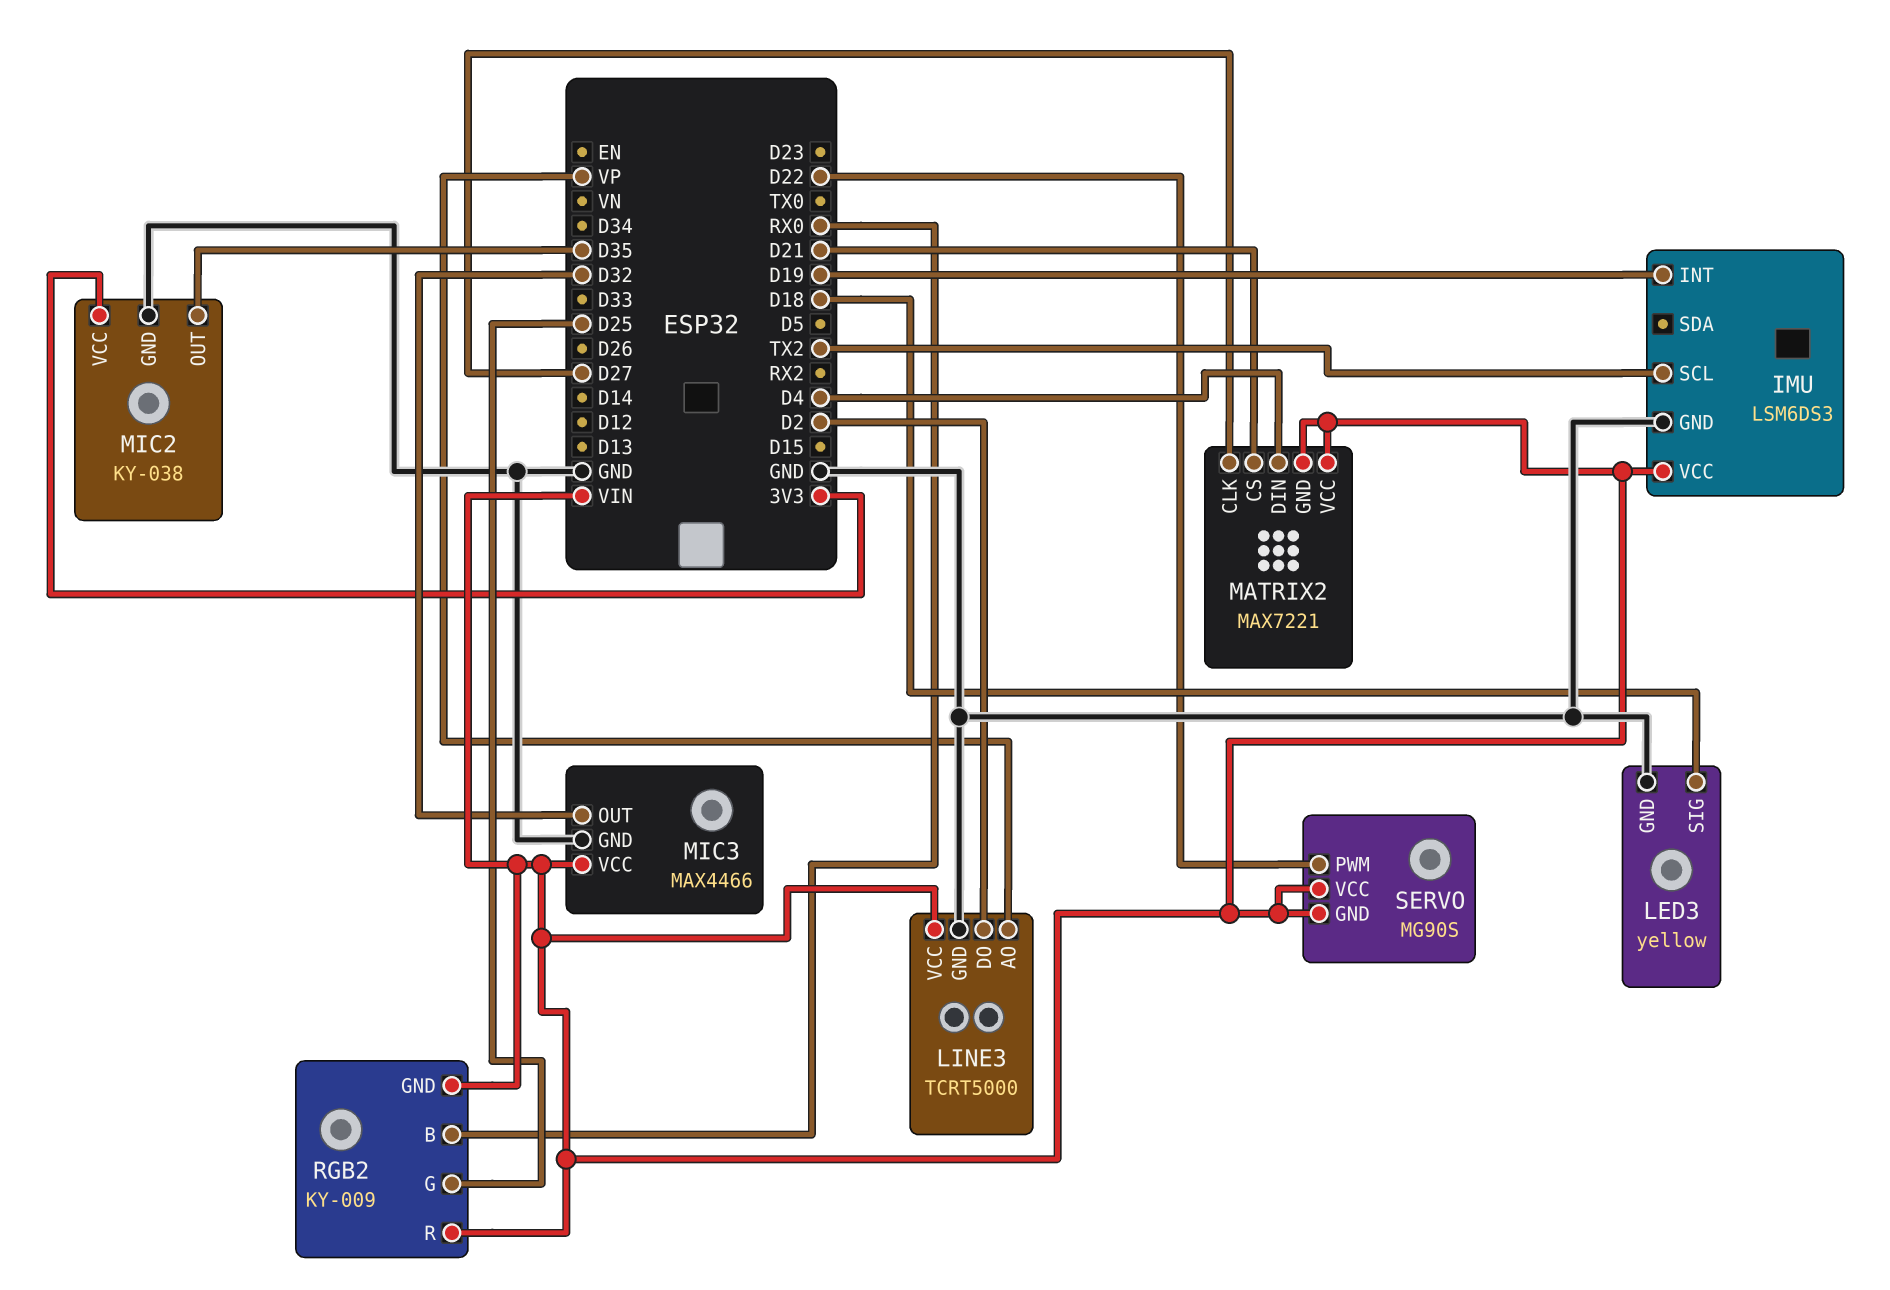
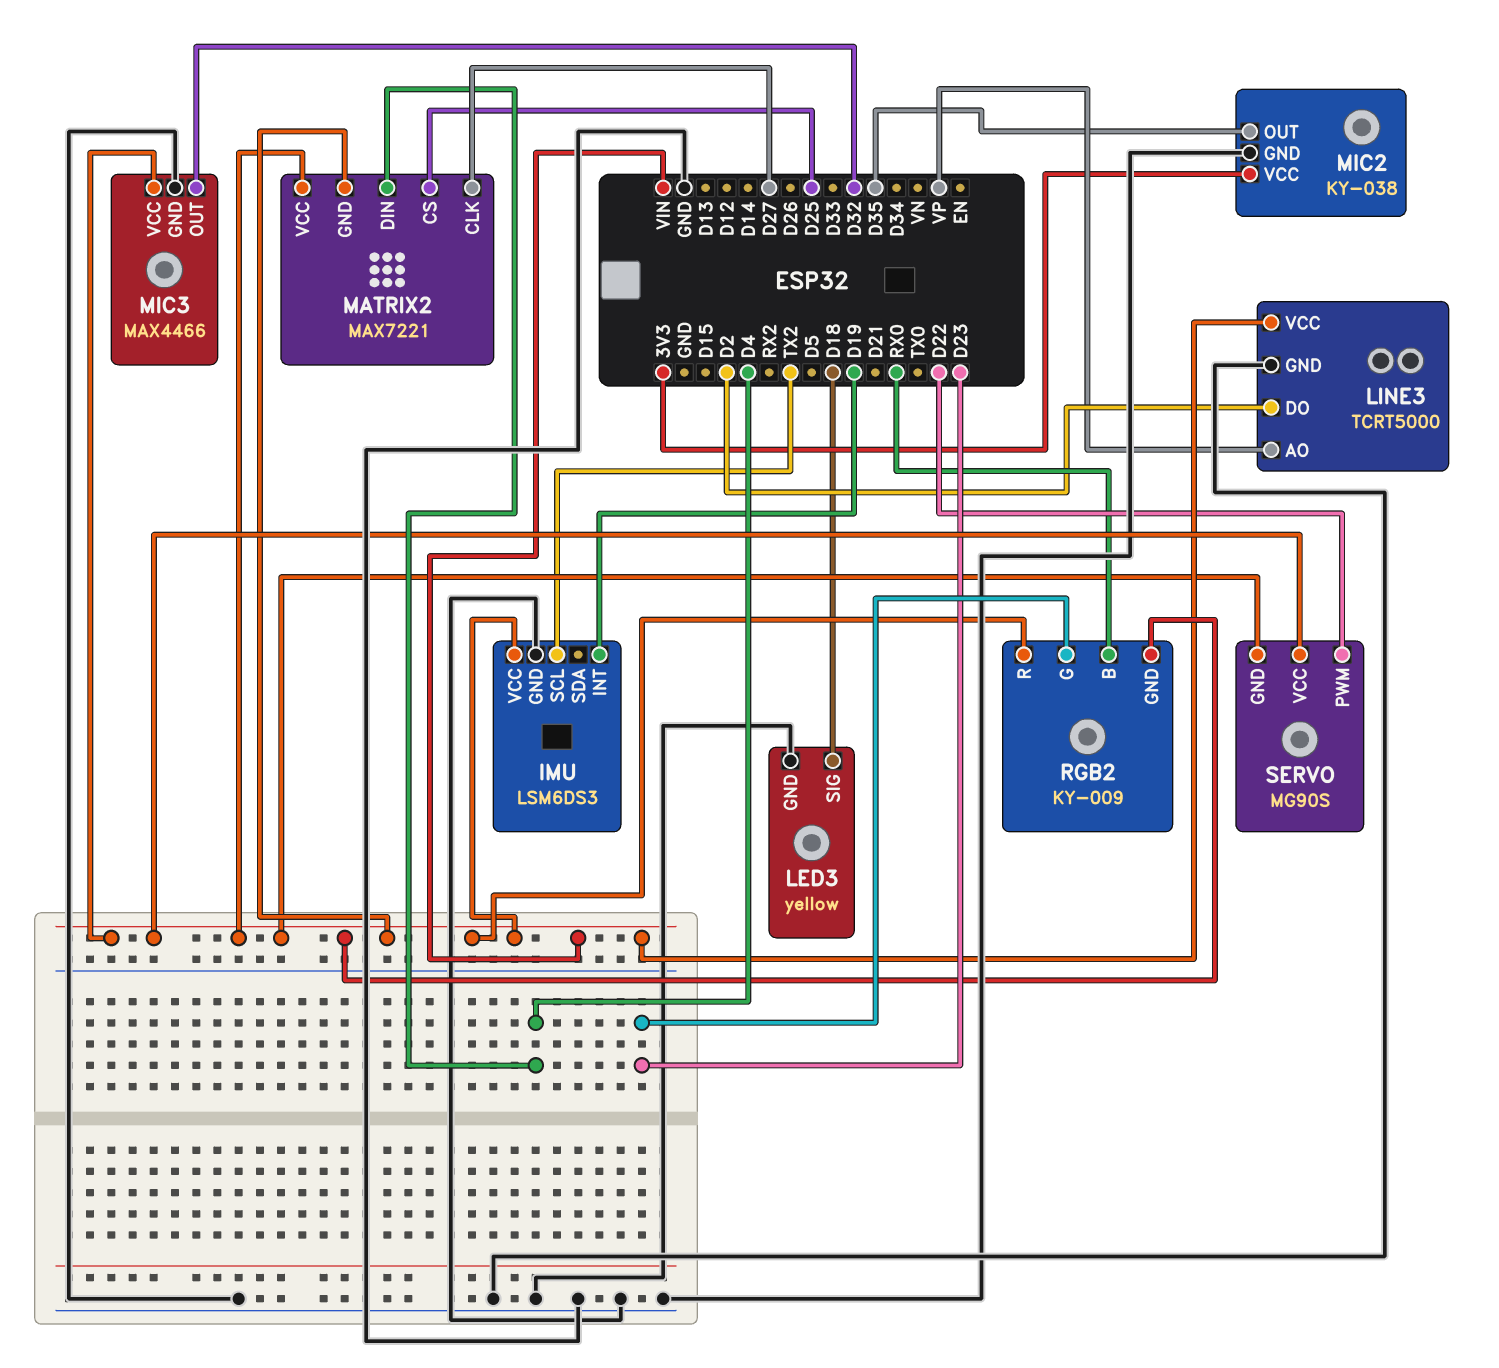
MATRIX2 pin CS: D21 -> D25
RGB2 pin G: D25 -> D23

